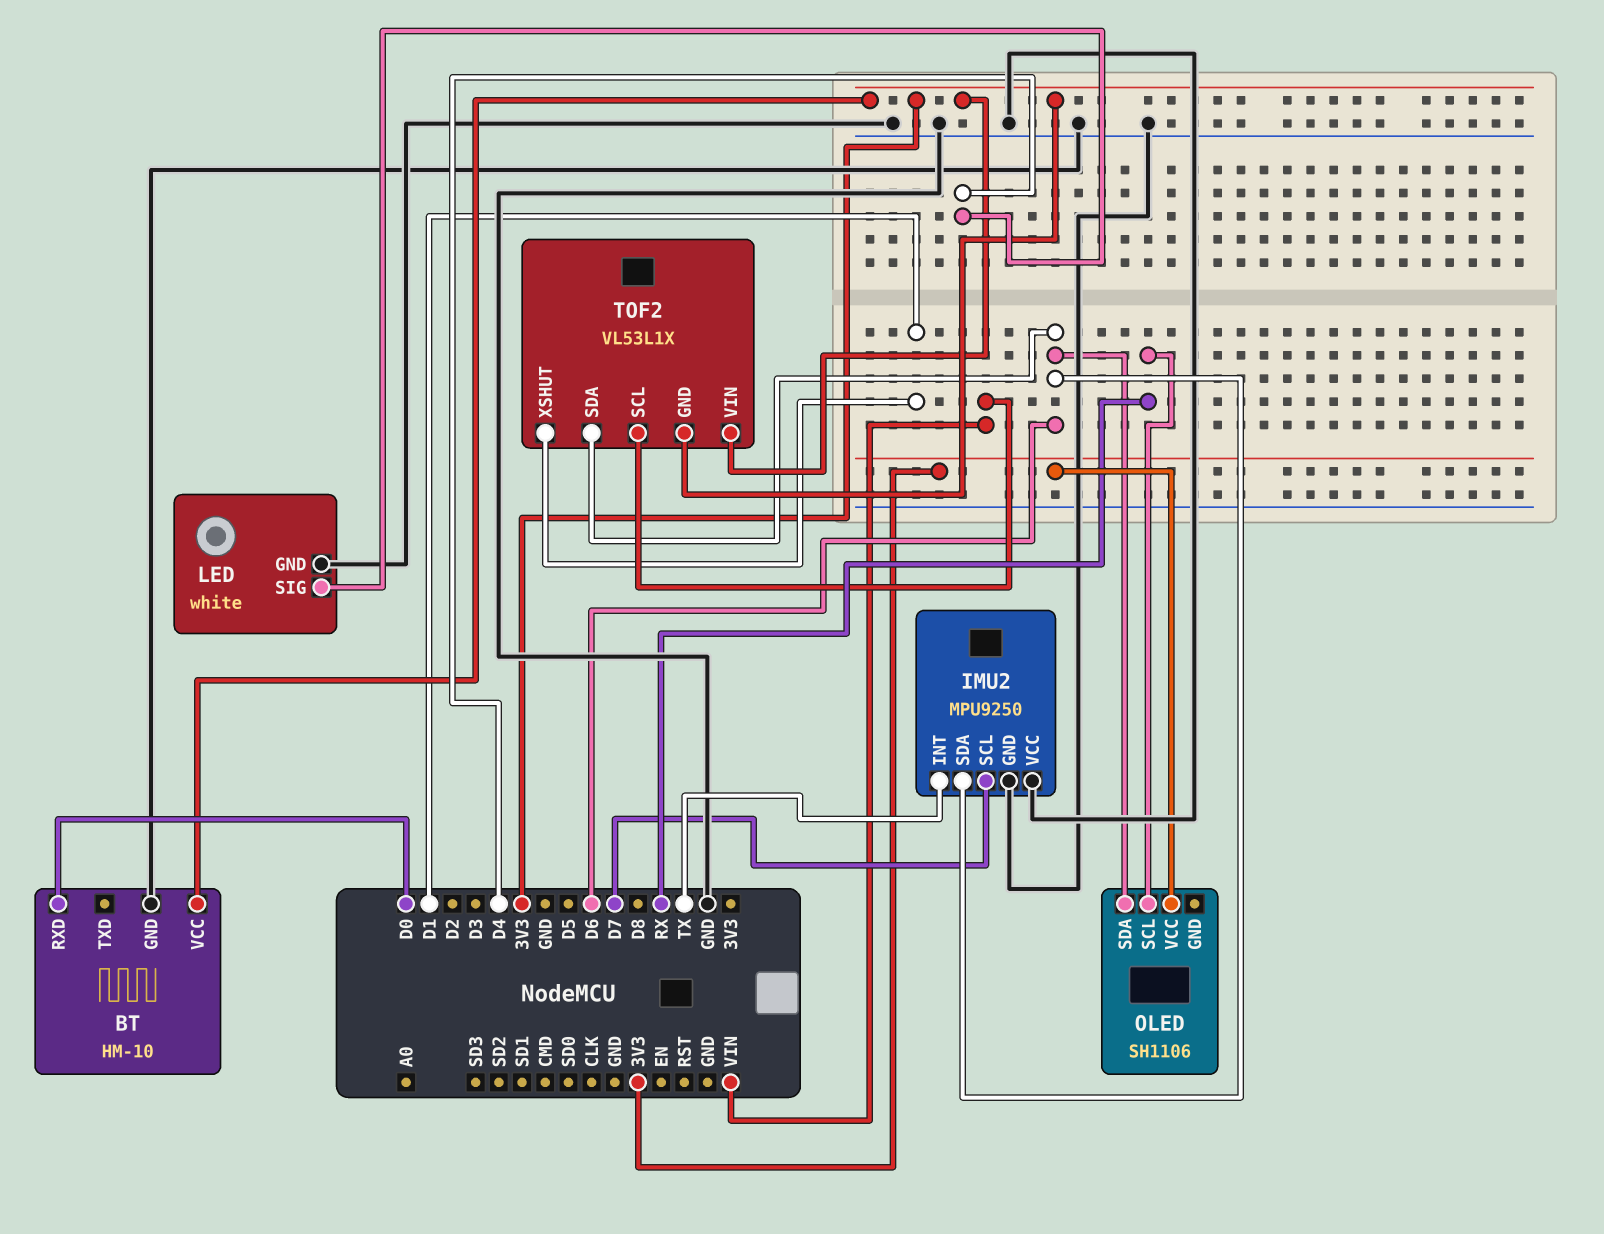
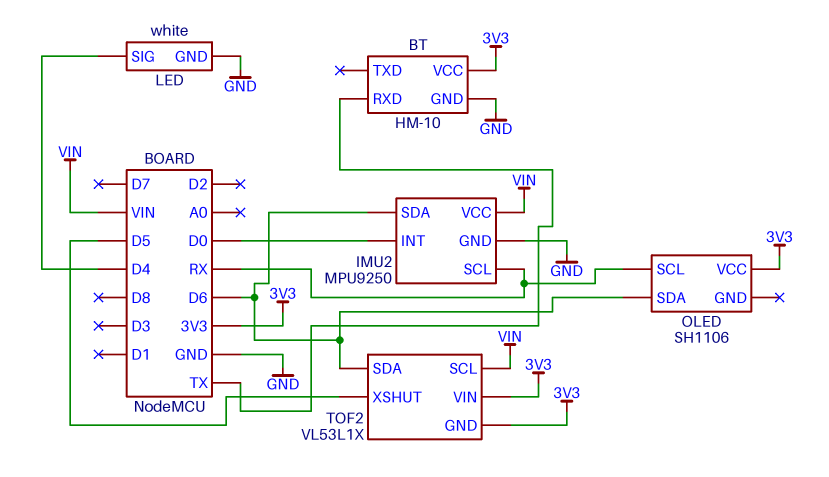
BT pin RXD: D0 -> TX
IMU2 pin INT: TX -> D0
IMU2 pin SCL: D7 -> RX
IMU2 pin VCC: GND -> VIN
TOF2 pin XSHUT: D1 -> D5

